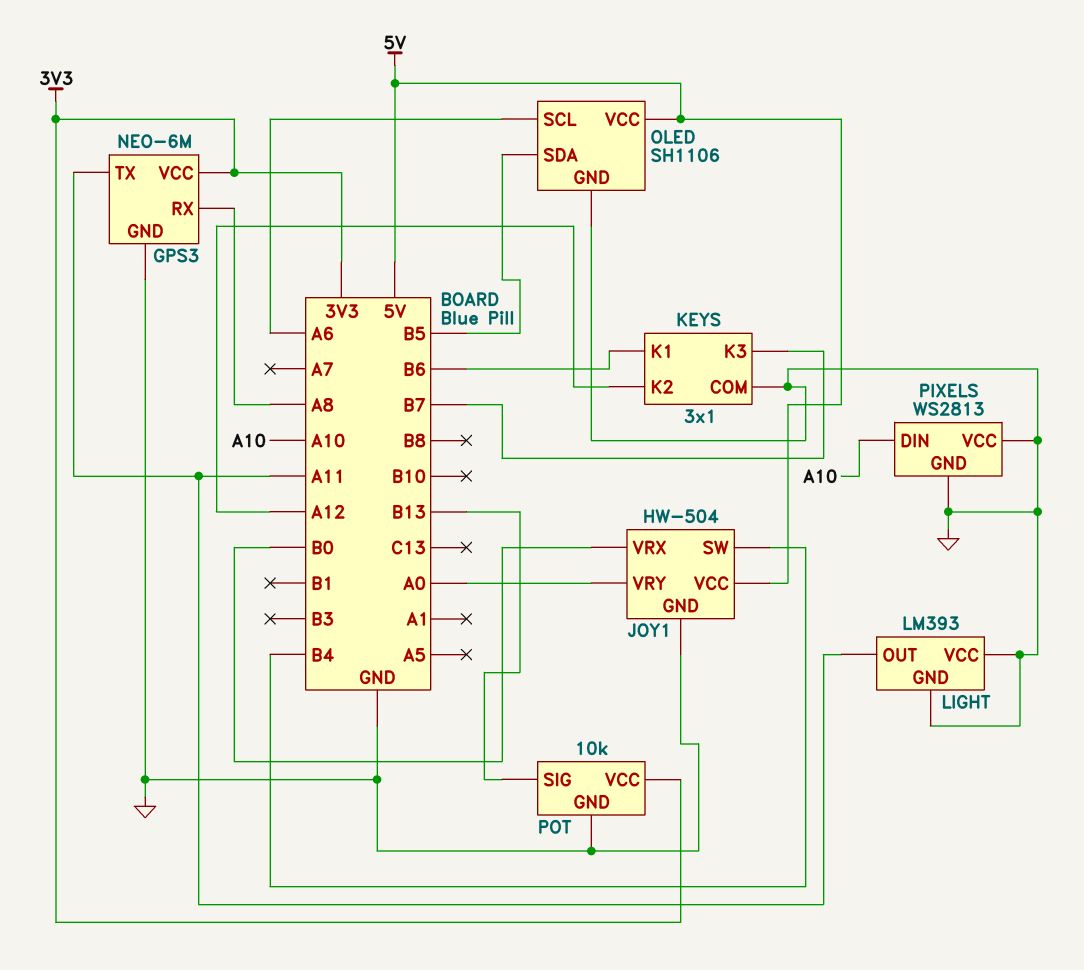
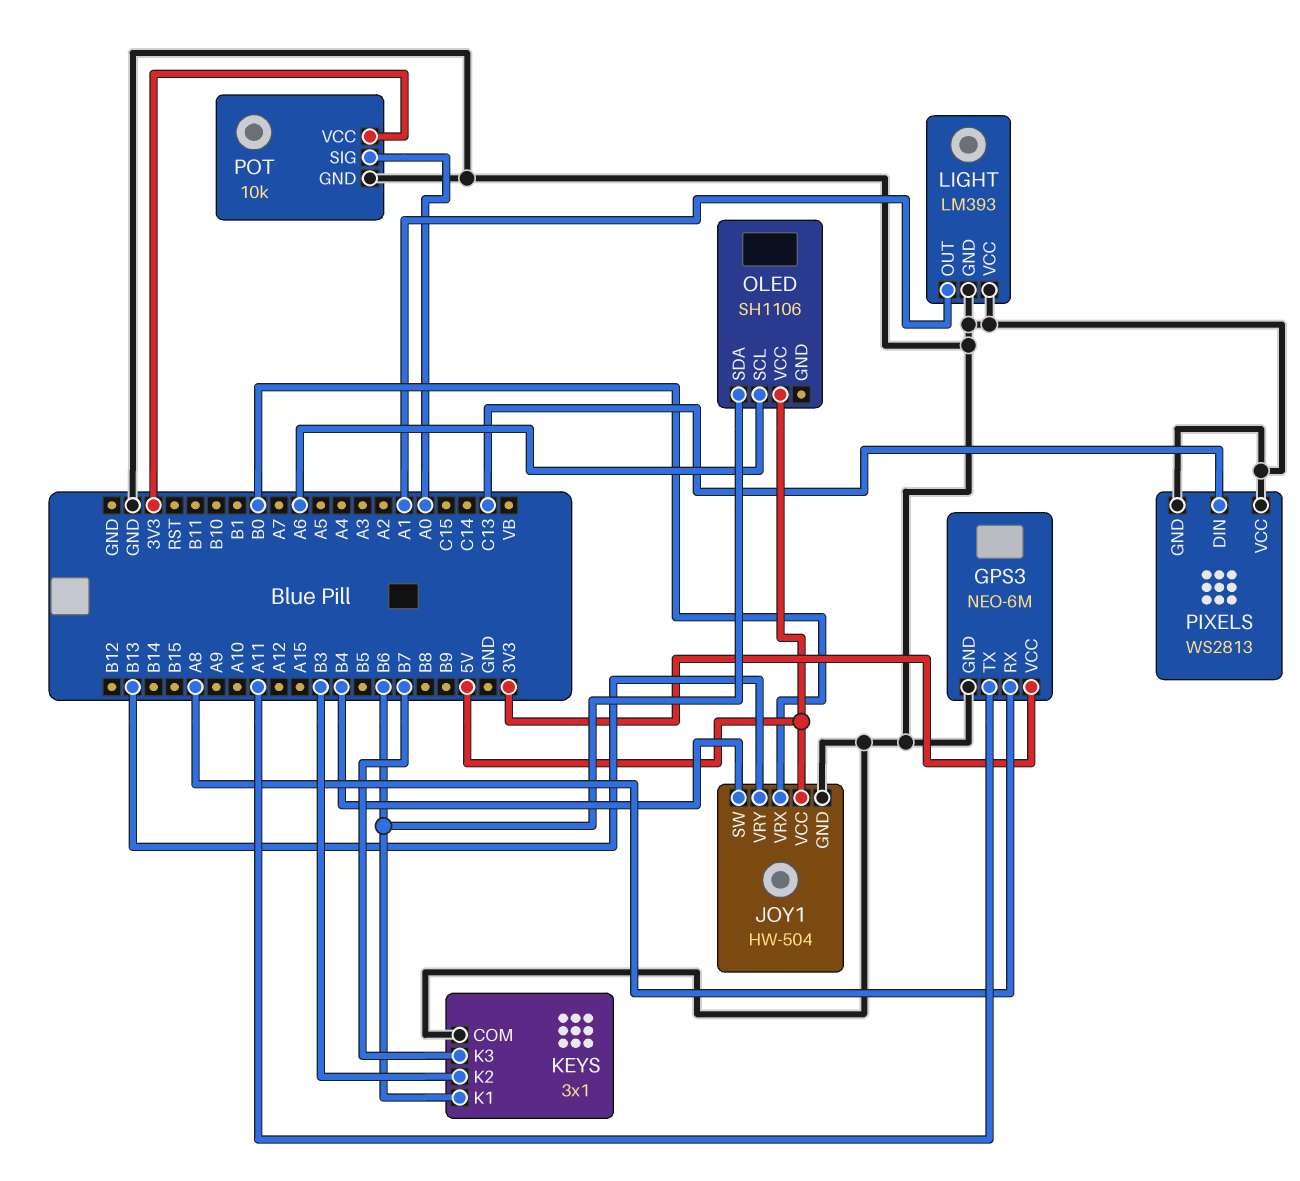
JOY1 pin VRY: A0 -> B13
KEYS pin K2: A12 -> B3
LIGHT pin OUT: A11 -> A1
OLED pin GND: GND -> none
OLED pin SDA: B5 -> B6
PIXELS pin DIN: A10 -> C13
POT pin SIG: B13 -> A0

